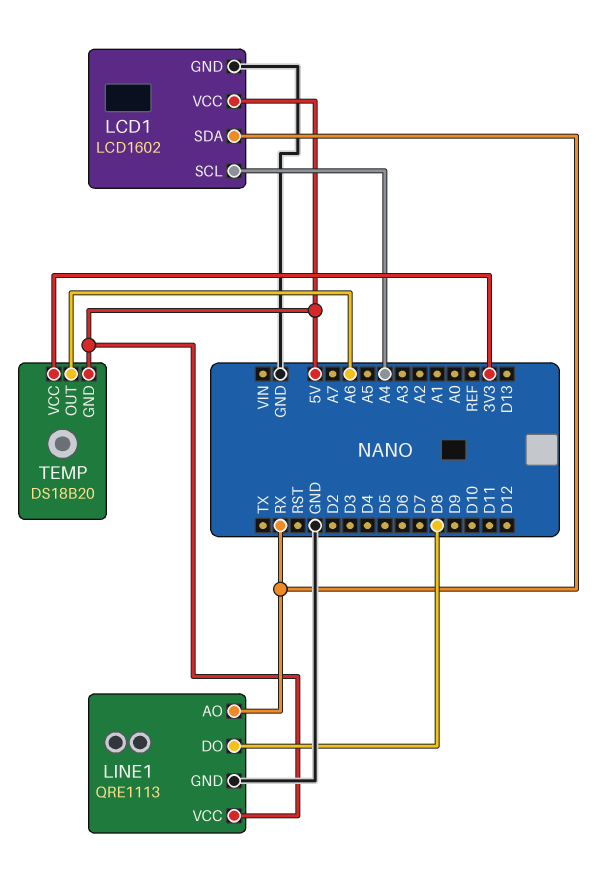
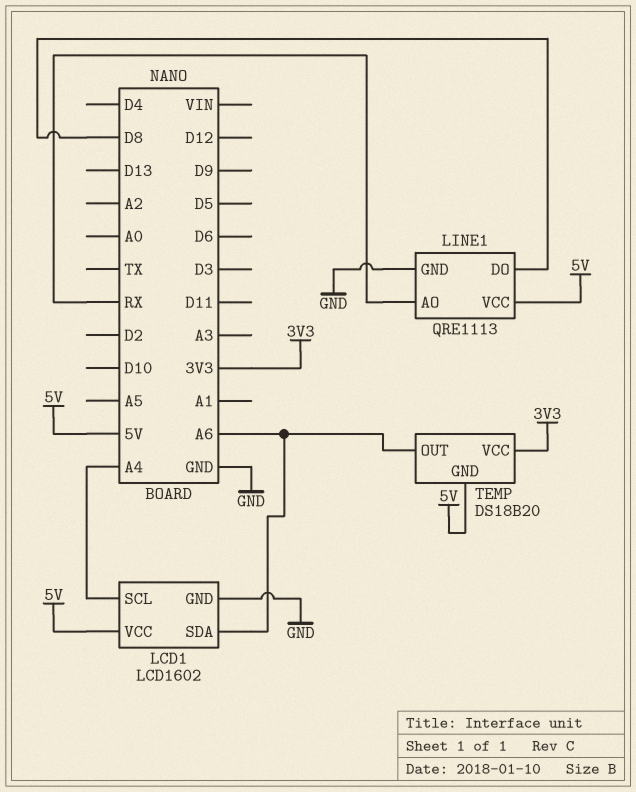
LCD1 pin SDA: RX -> A6

